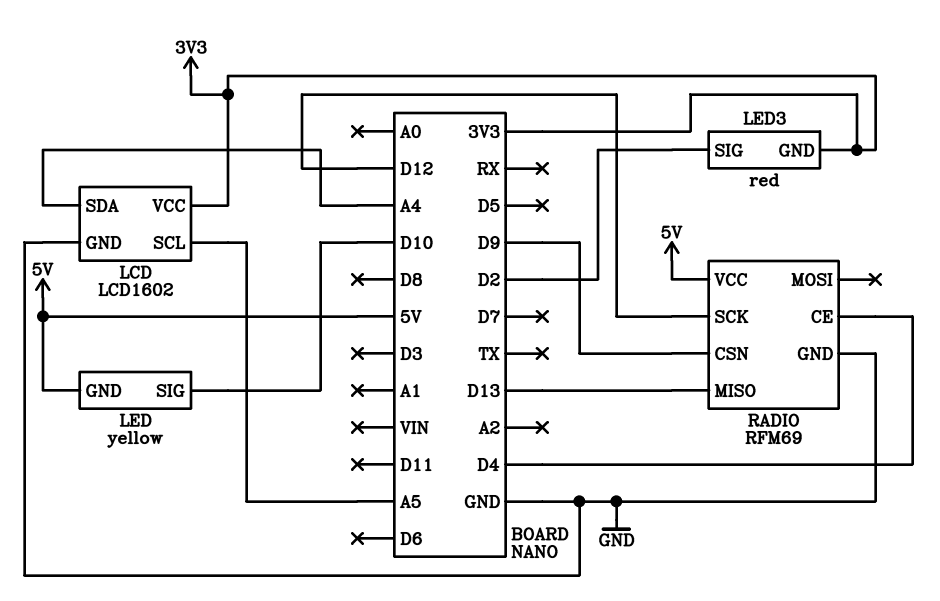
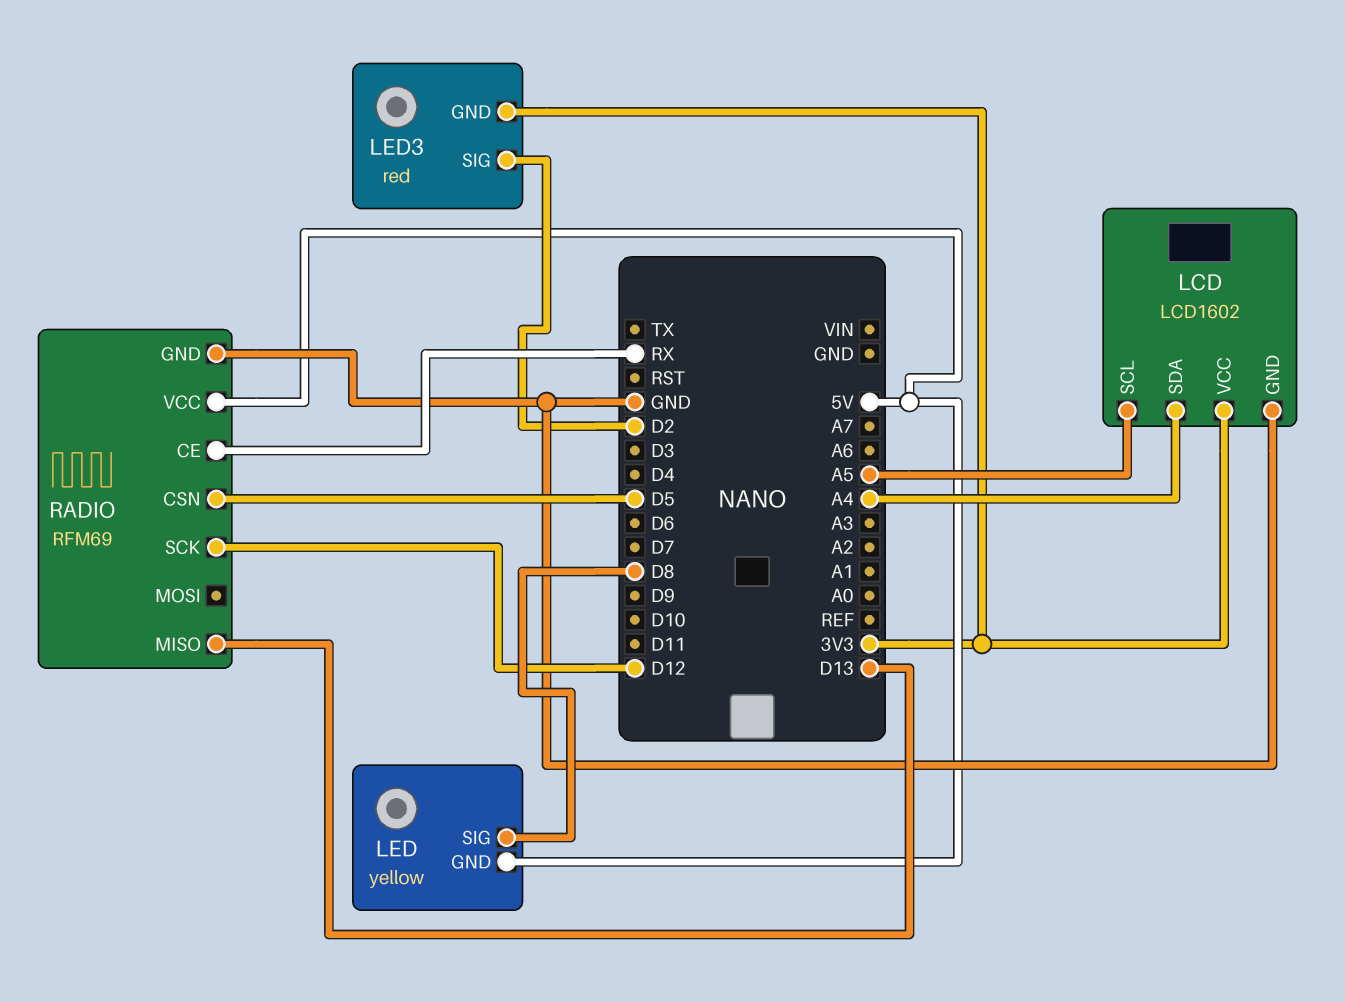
LED pin SIG: D10 -> D8
RADIO pin CE: D4 -> RX
RADIO pin CSN: D9 -> D5

